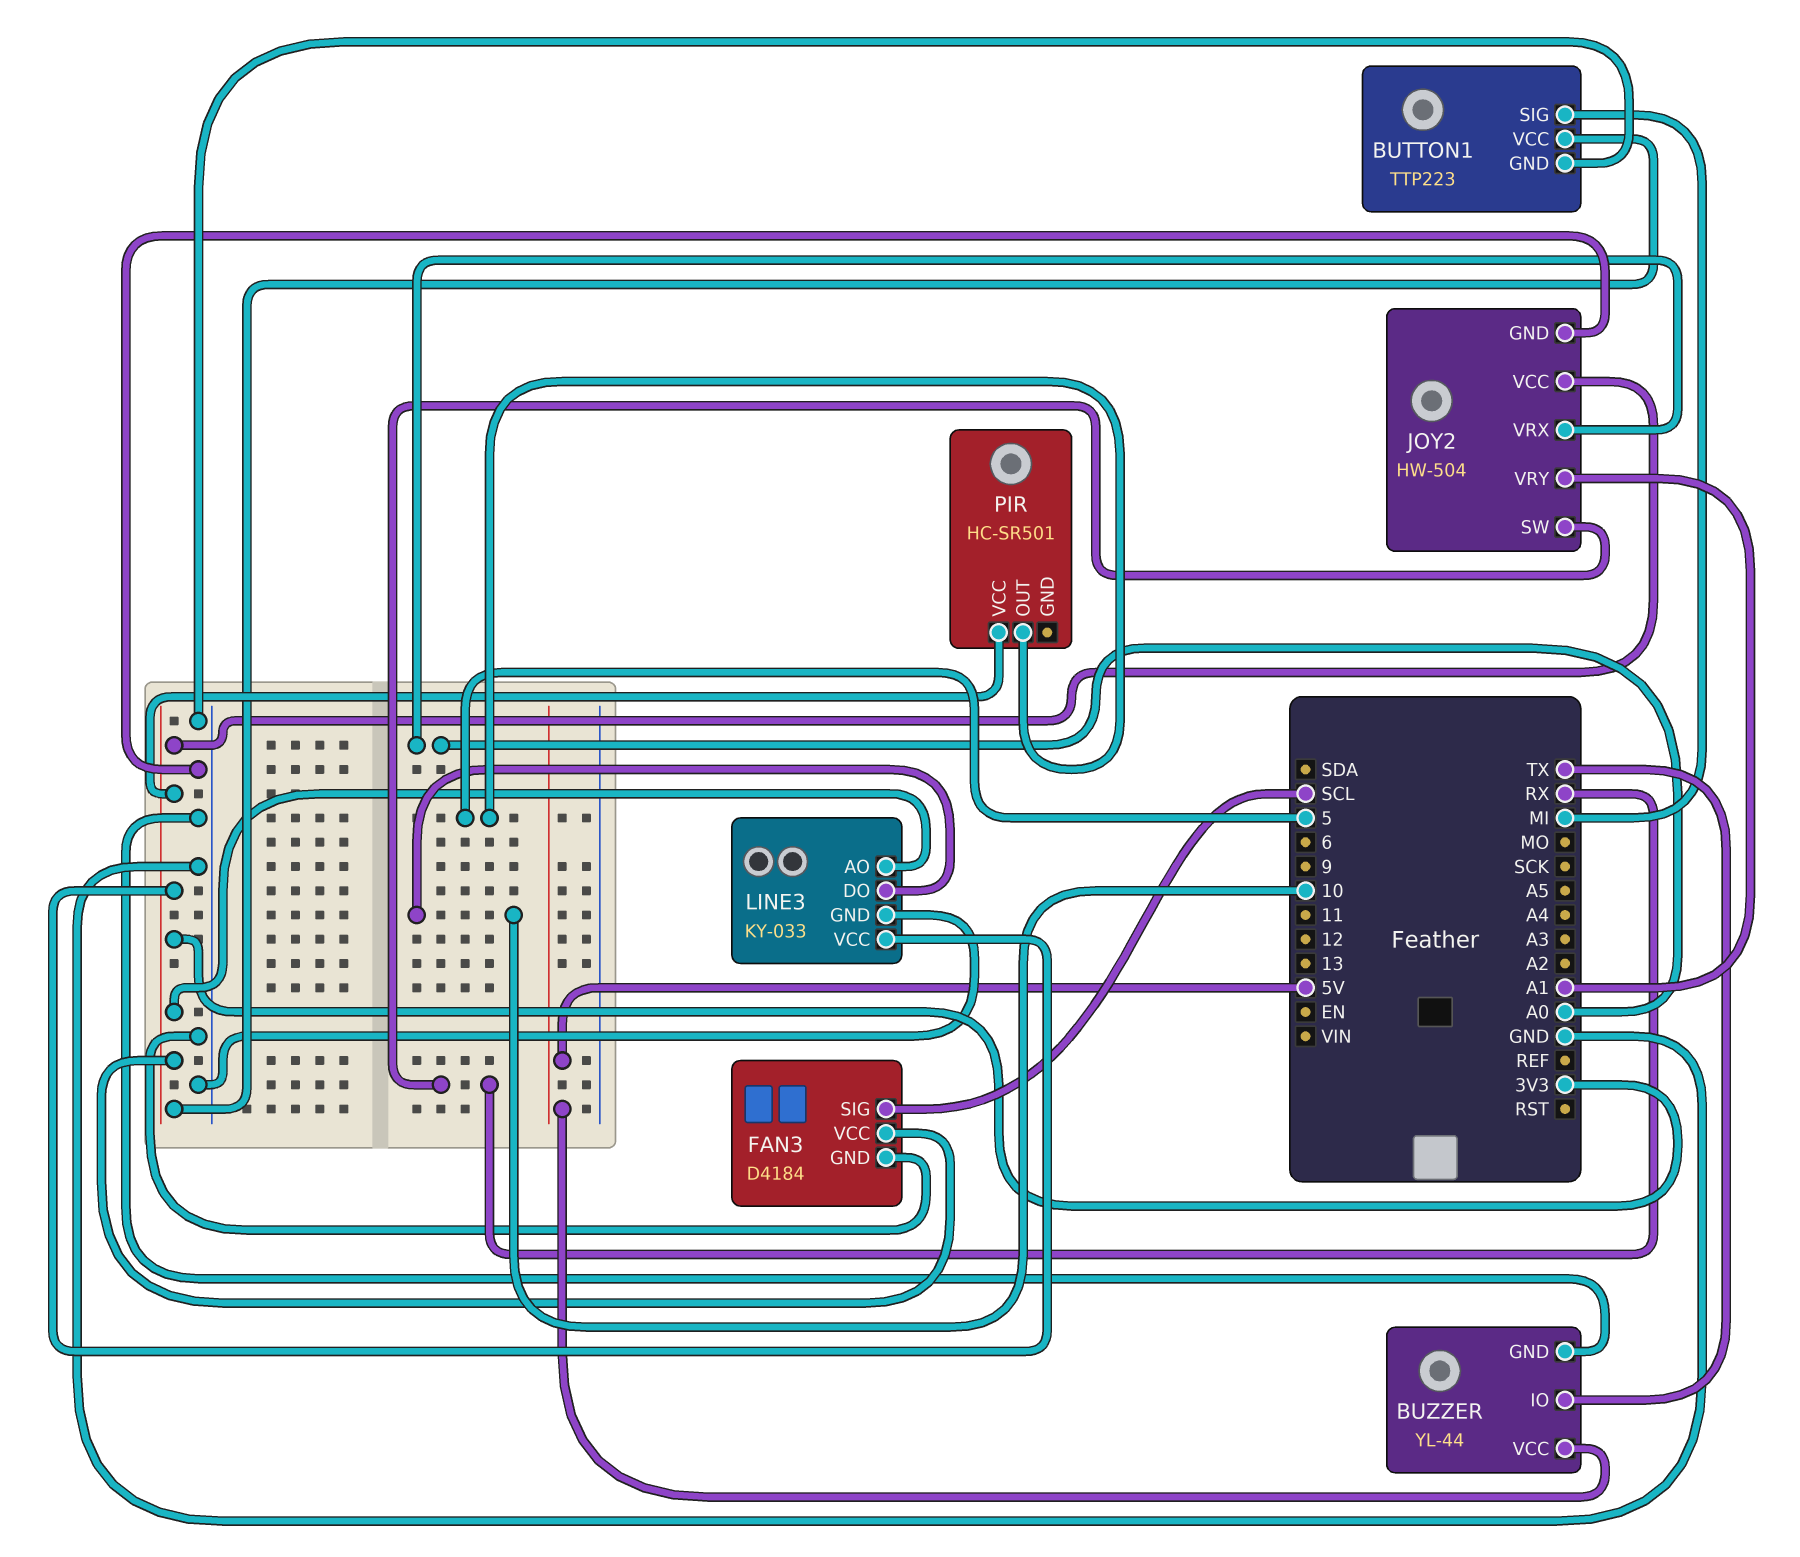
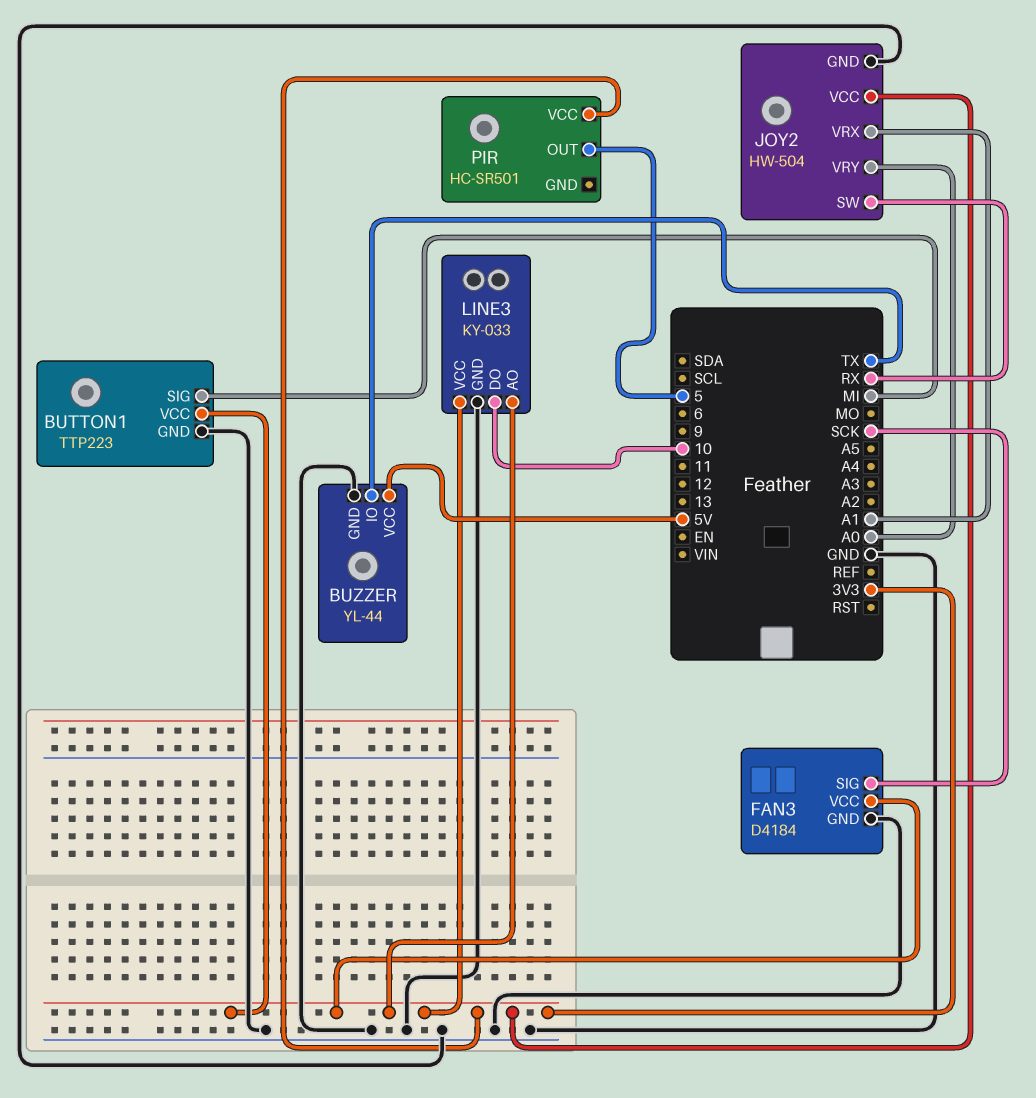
FAN3 pin SIG: SCL -> SCK
JOY2 pin VRX: A0 -> A1
JOY2 pin VRY: A1 -> A0

